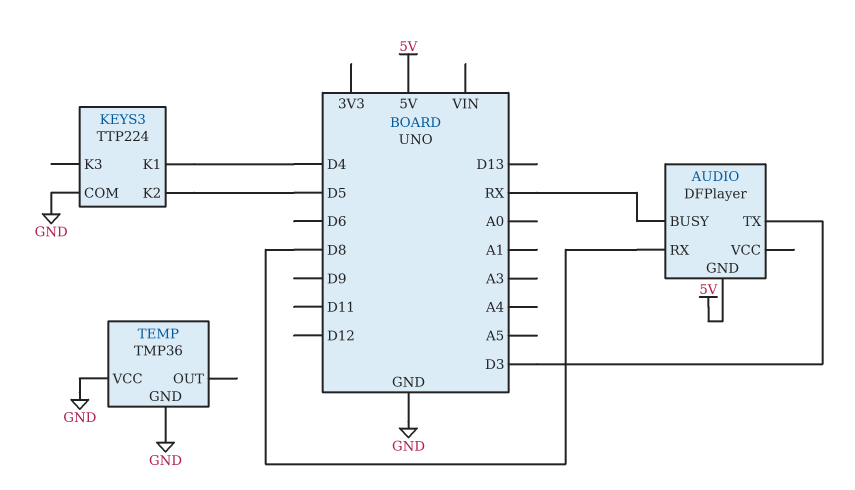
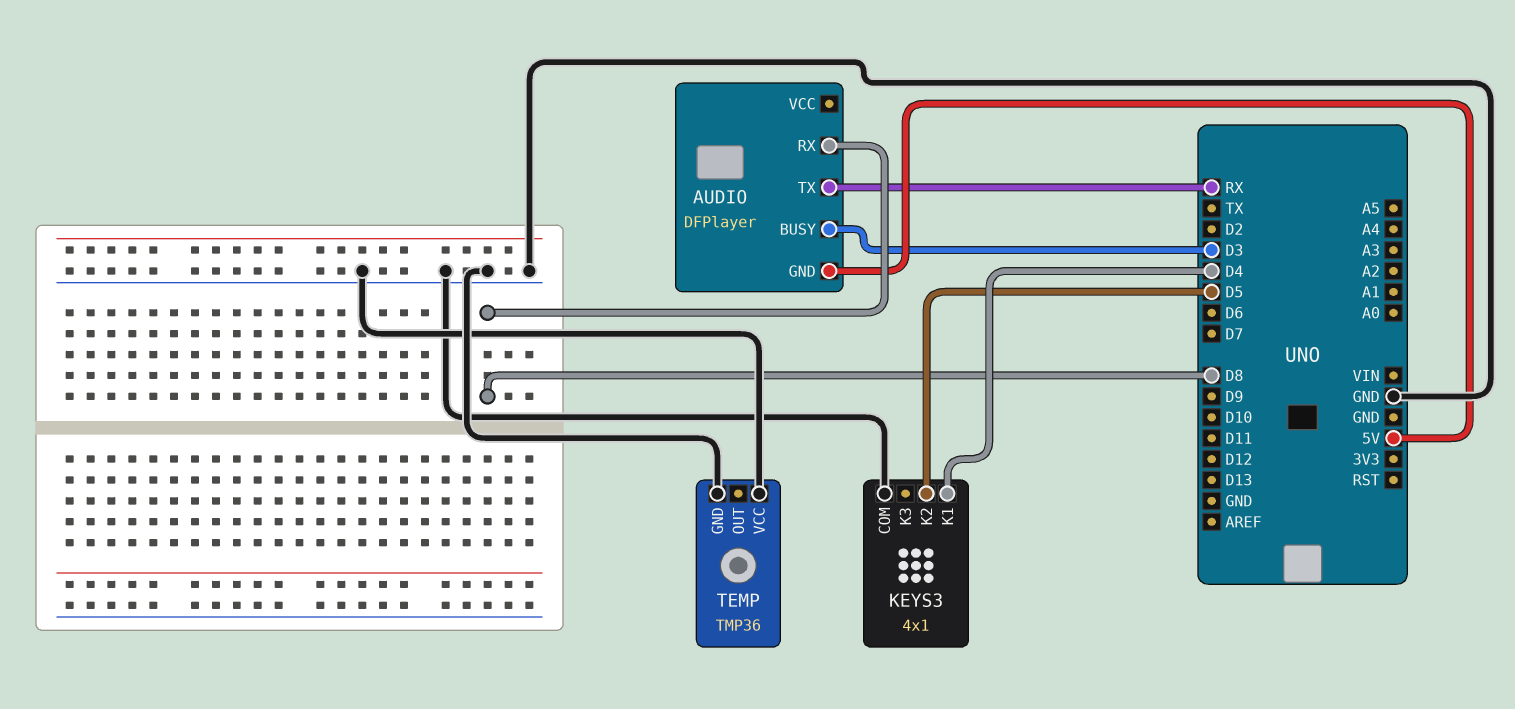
AUDIO pin BUSY: RX -> D3
AUDIO pin TX: D3 -> RX
KEYS3: TTP224 -> 4x1

